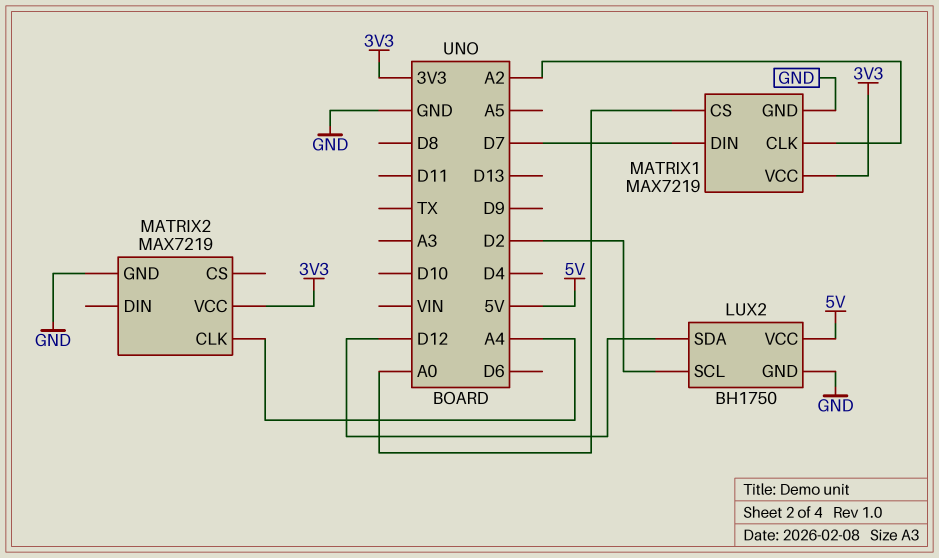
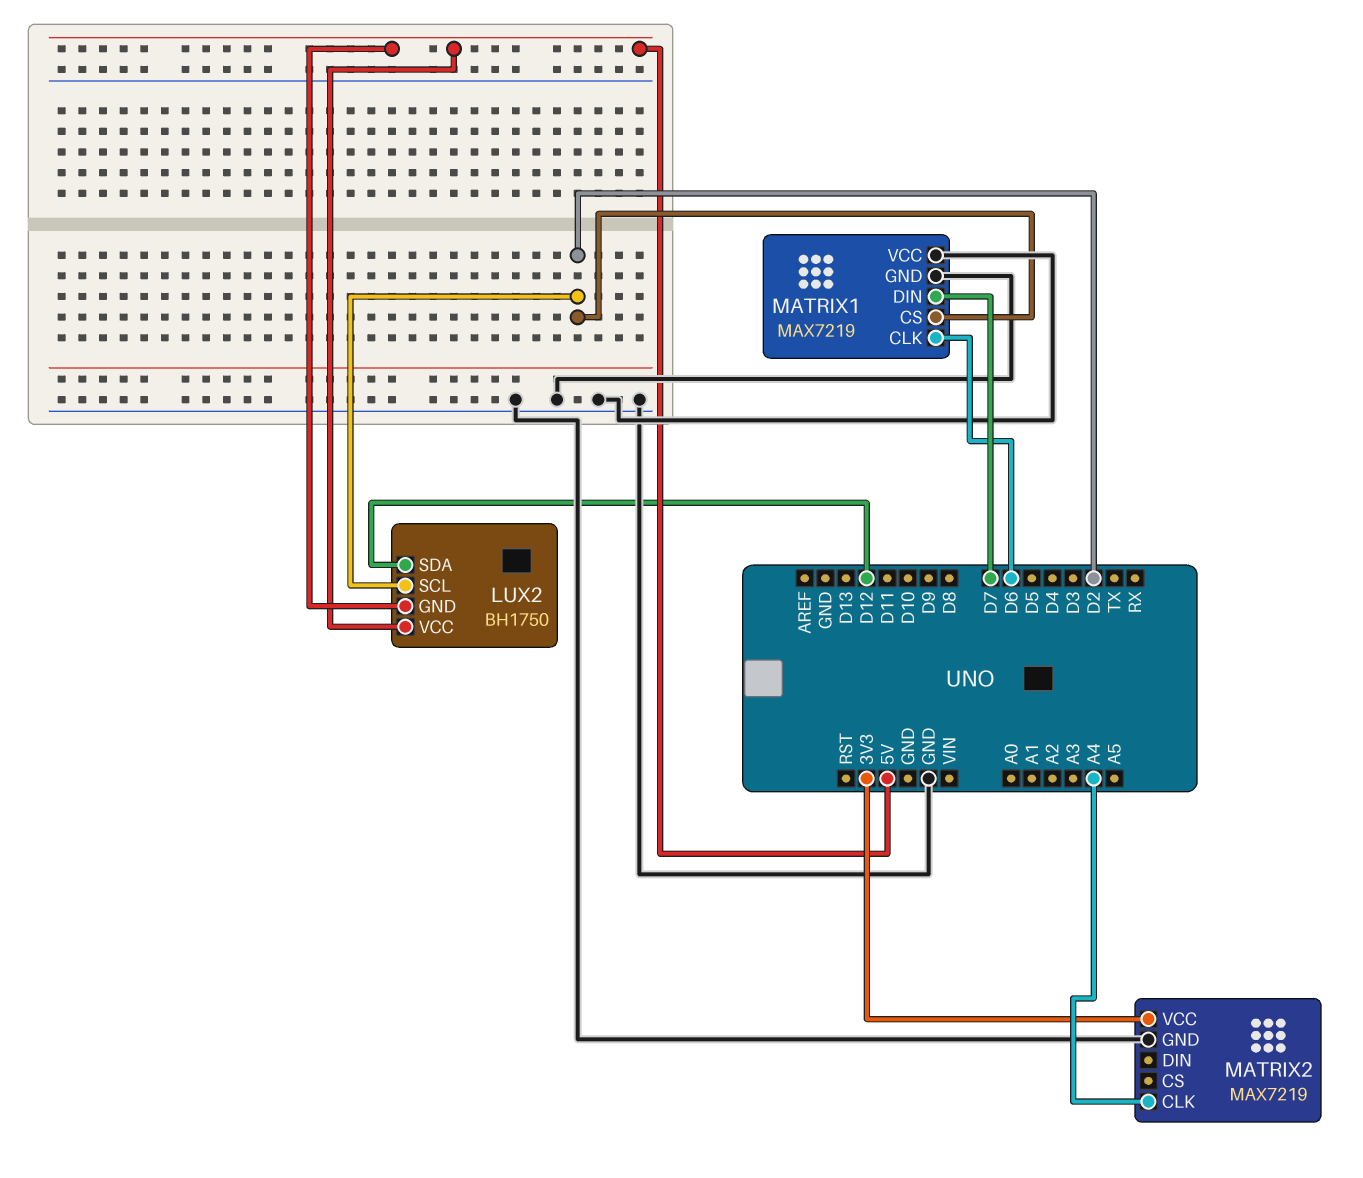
LUX2 pin GND: GND -> 5V
MATRIX1 pin CLK: A2 -> D6
MATRIX1 pin CS: A0 -> D2
MATRIX1 pin VCC: 3V3 -> GND

